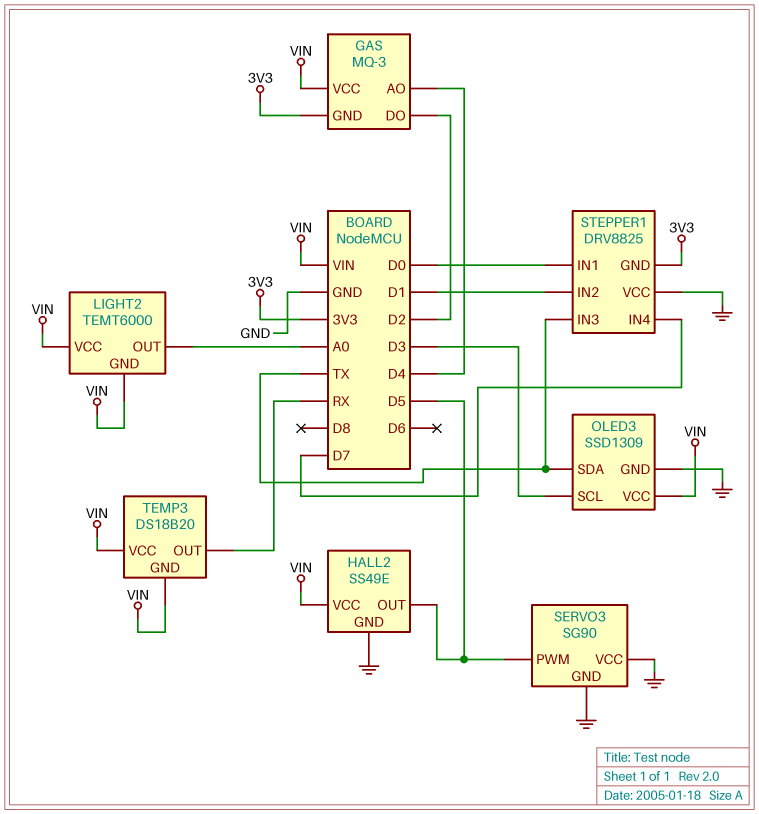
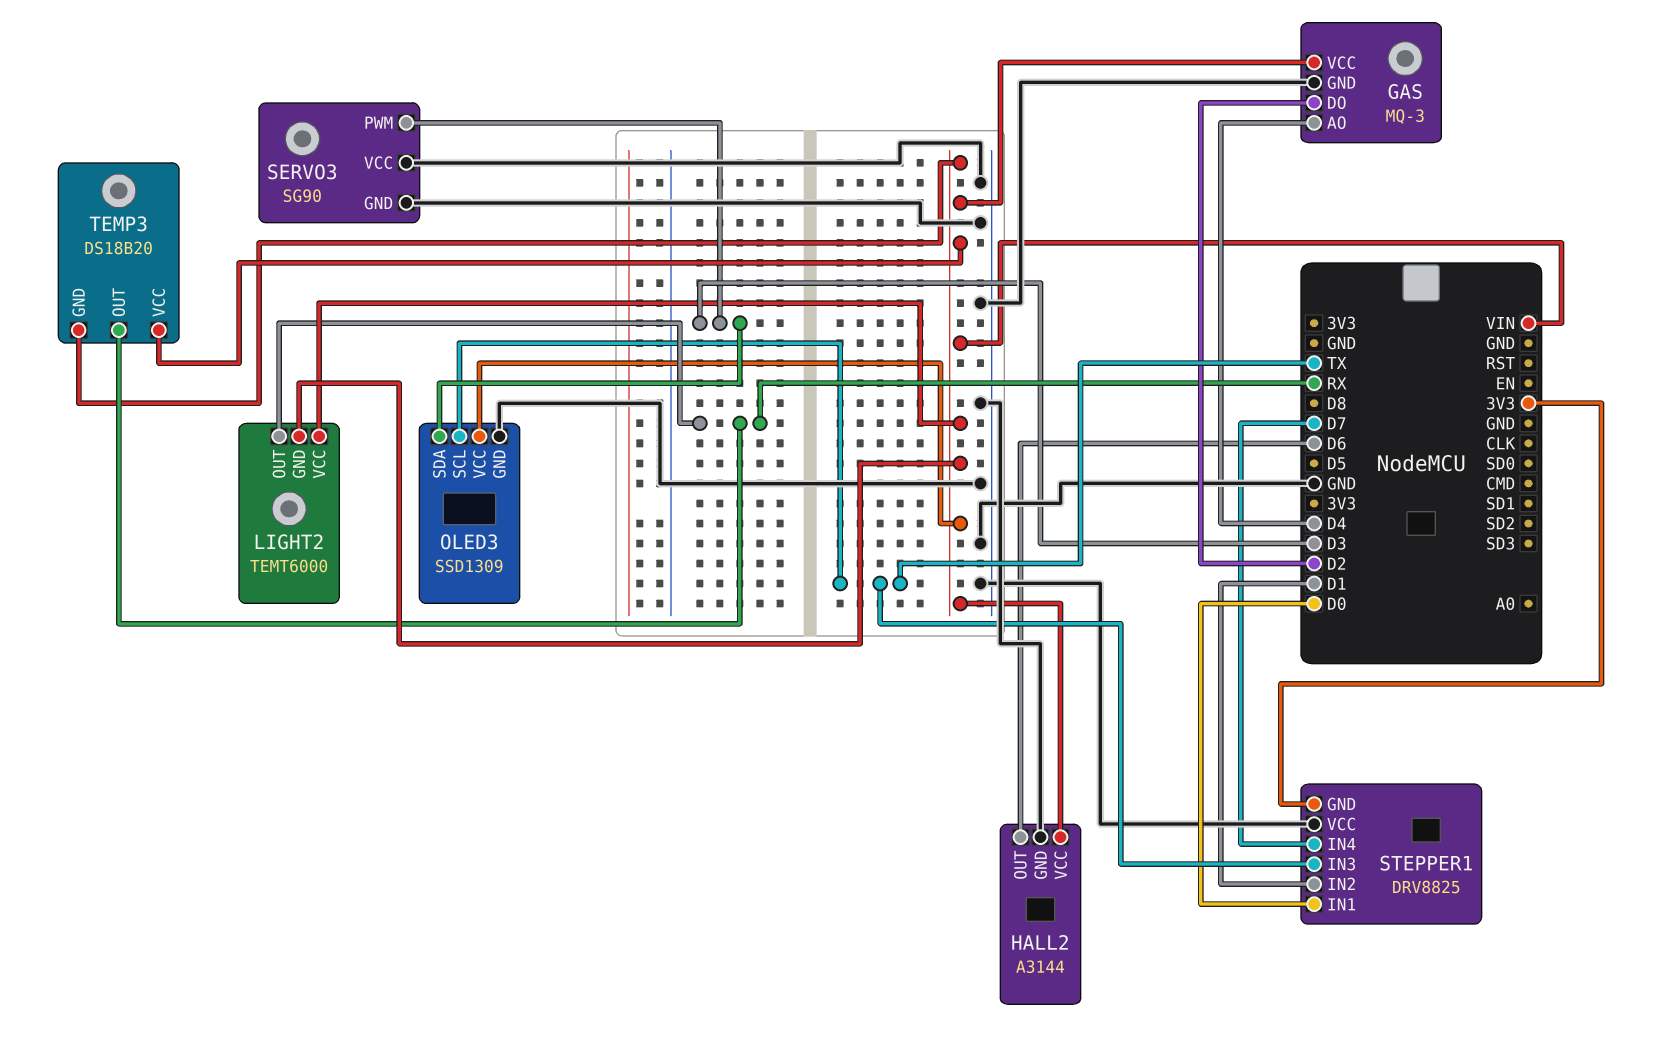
GAS pin GND: 3V3 -> GND
HALL2: SS49E -> A3144
HALL2 pin OUT: D5 -> D6
LIGHT2 pin OUT: A0 -> RX
OLED3 pin SCL: D3 -> TX
OLED3 pin SDA: TX -> D3
SERVO3 pin PWM: D5 -> D3

